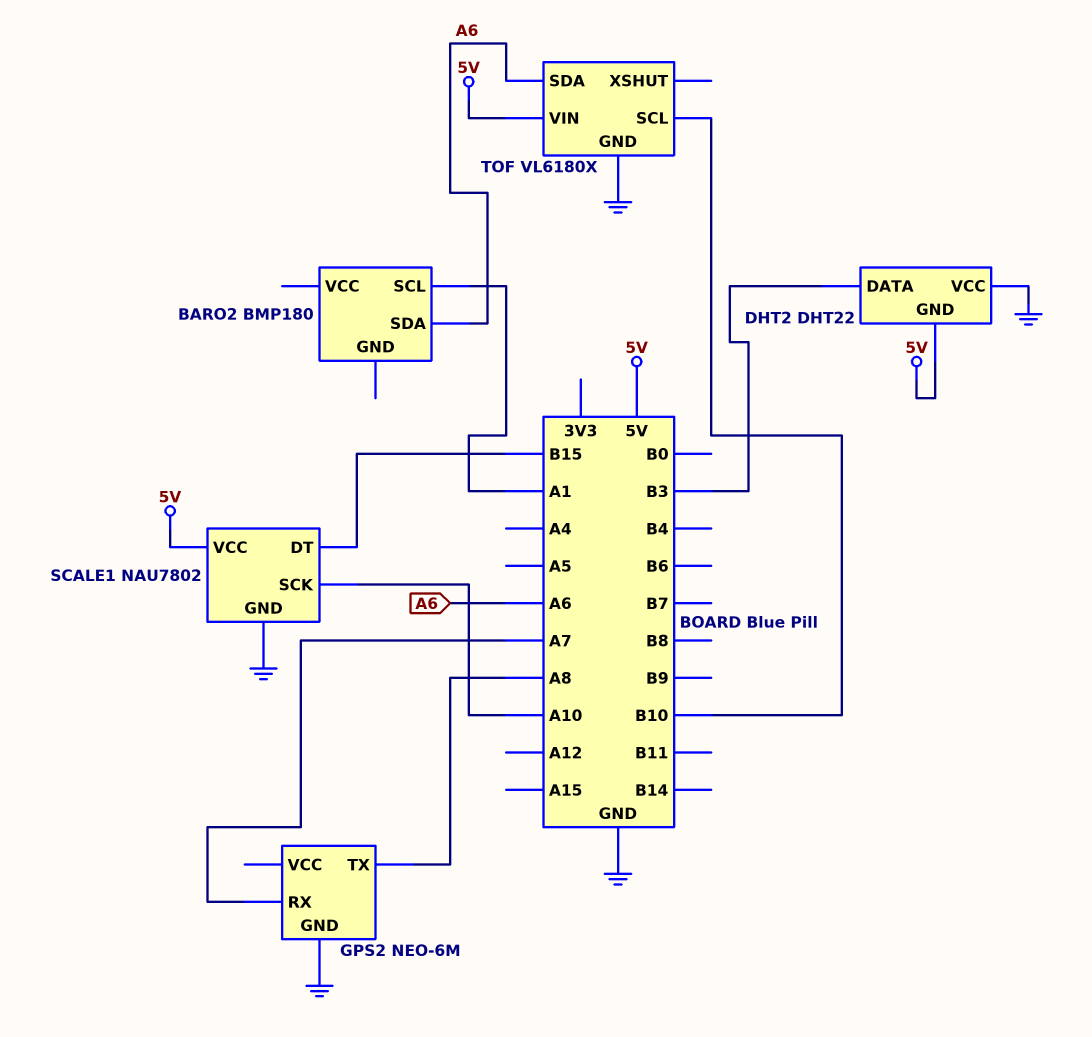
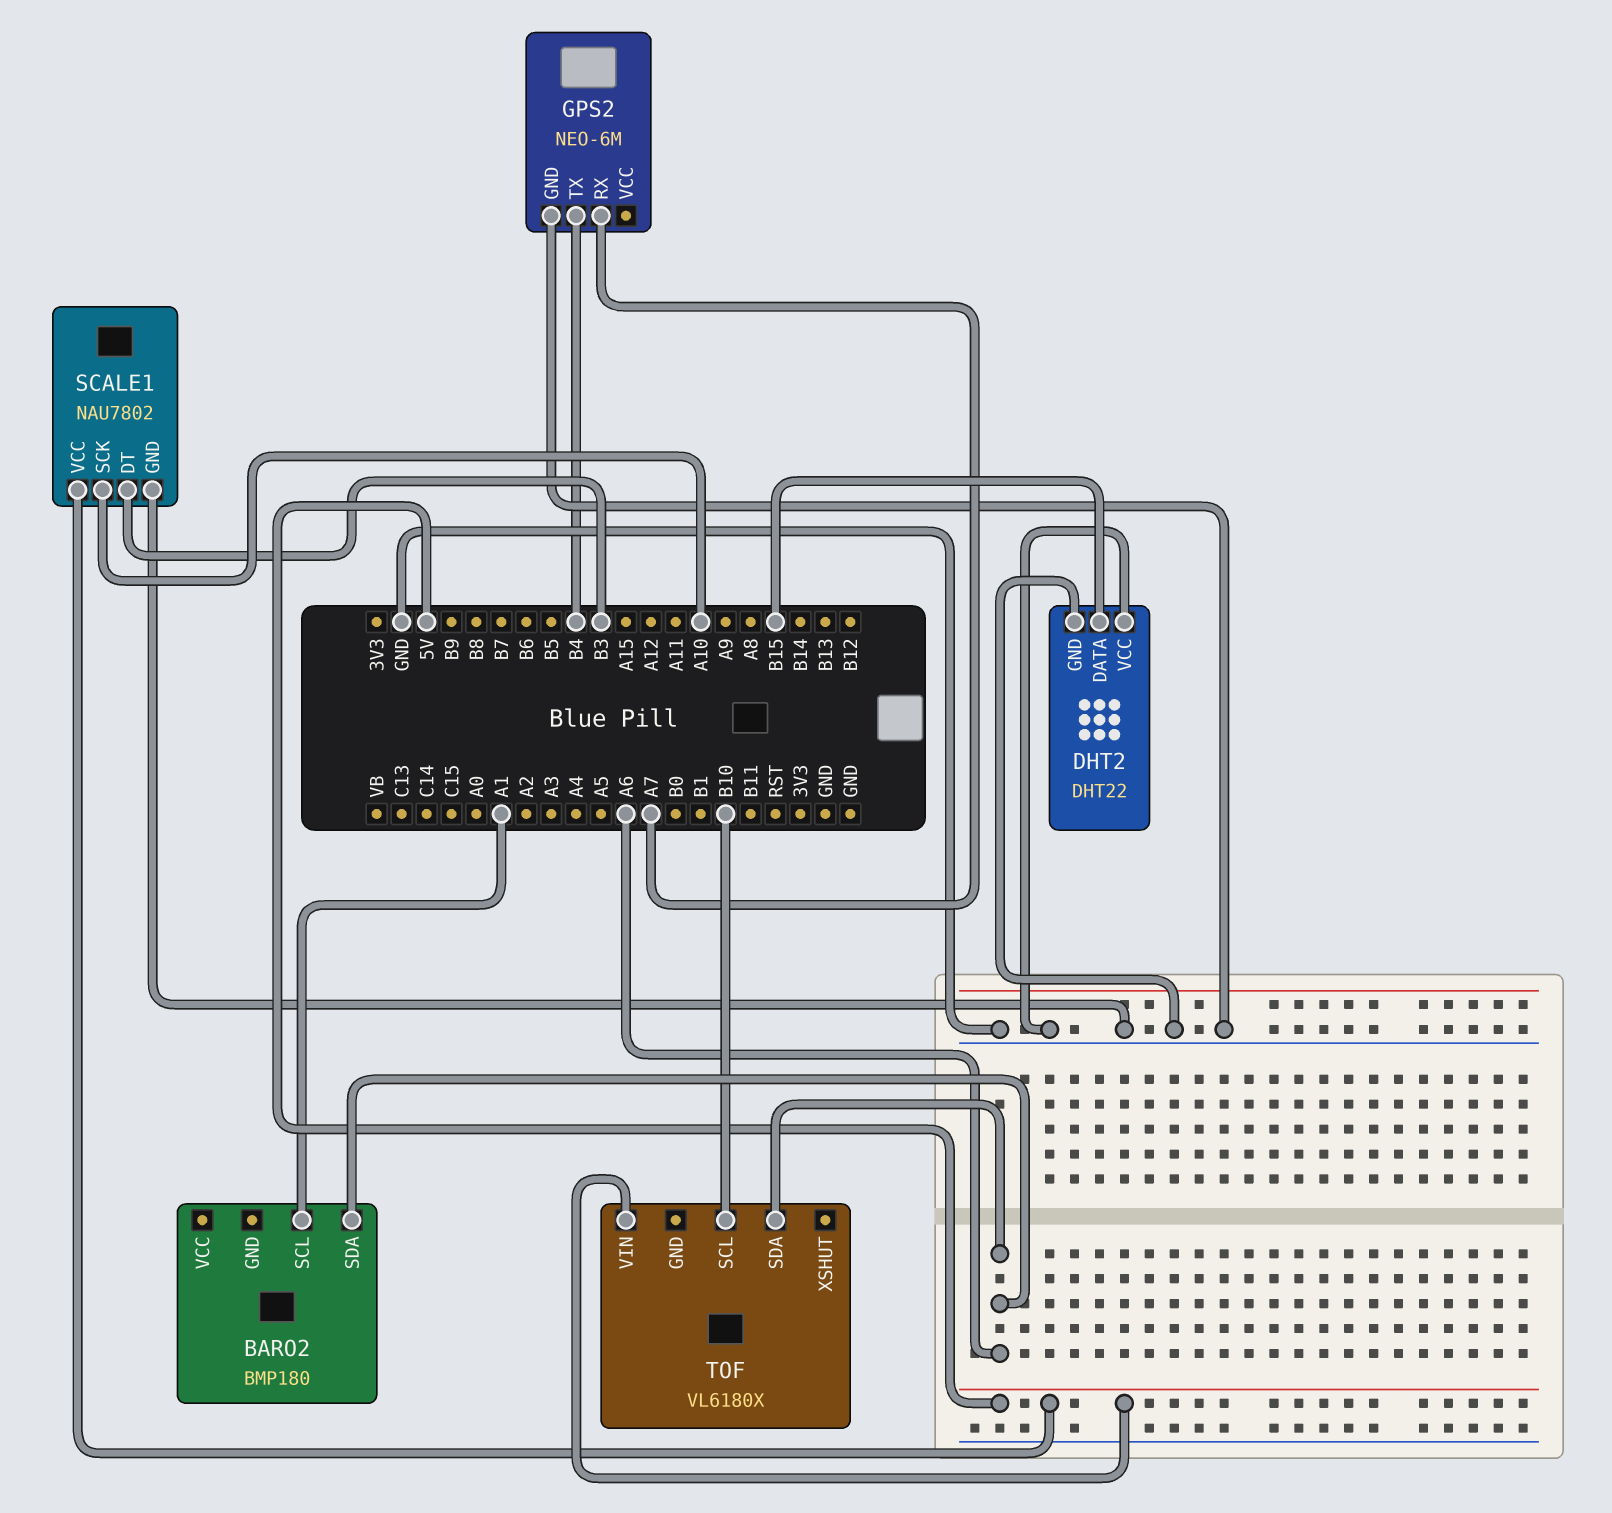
DHT2 pin DATA: B3 -> B15
DHT2 pin GND: 5V -> GND
GPS2 pin TX: A8 -> B4
SCALE1 pin DT: B15 -> B3
TOF pin GND: GND -> none

